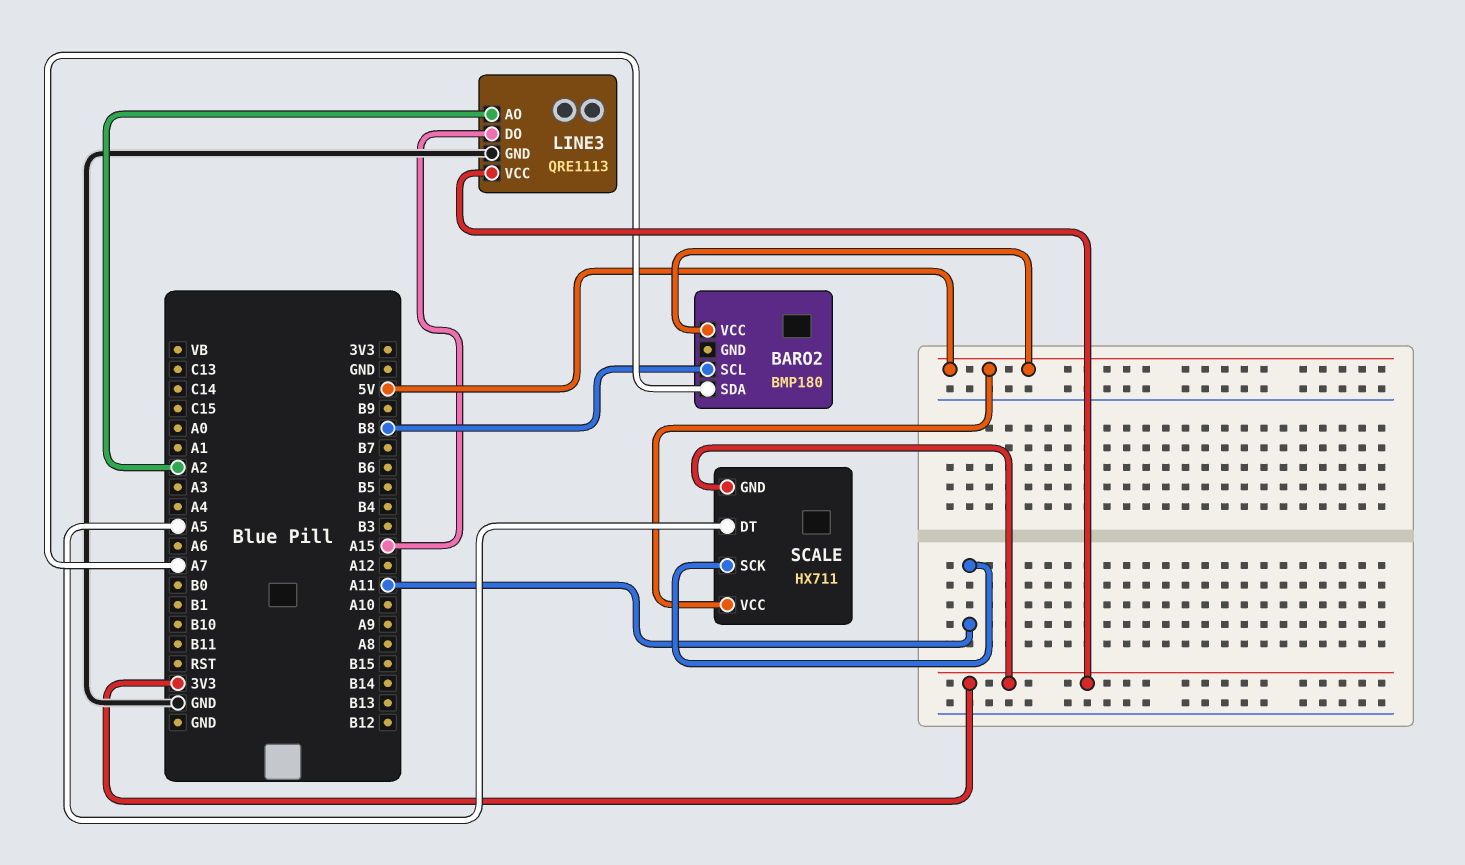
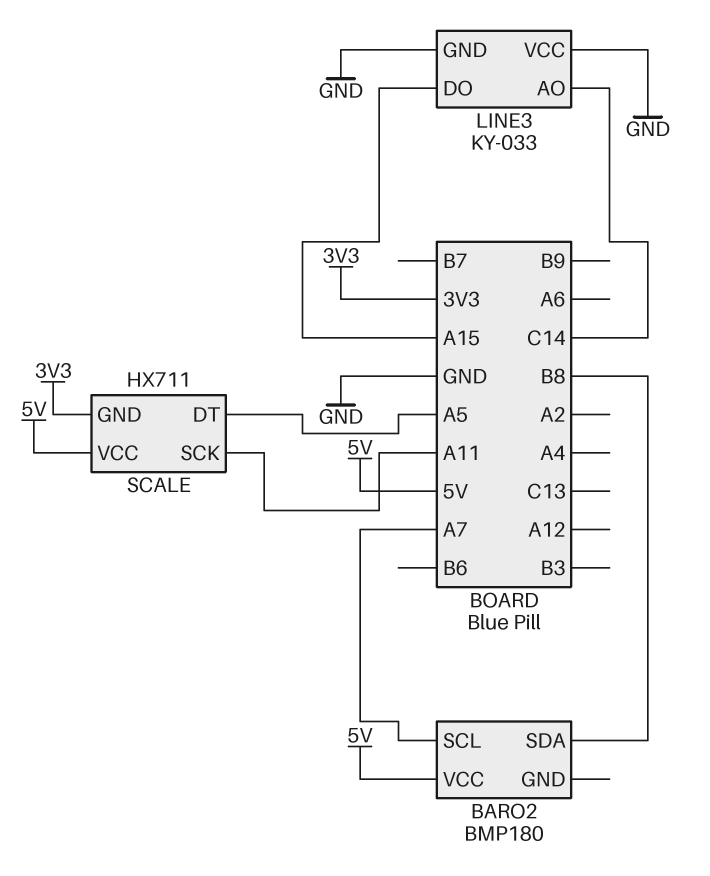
BARO2 pin SCL: B8 -> A7
BARO2 pin SDA: A7 -> B8
LINE3: QRE1113 -> KY-033
LINE3 pin AO: A2 -> C14
LINE3 pin VCC: 3V3 -> GND

